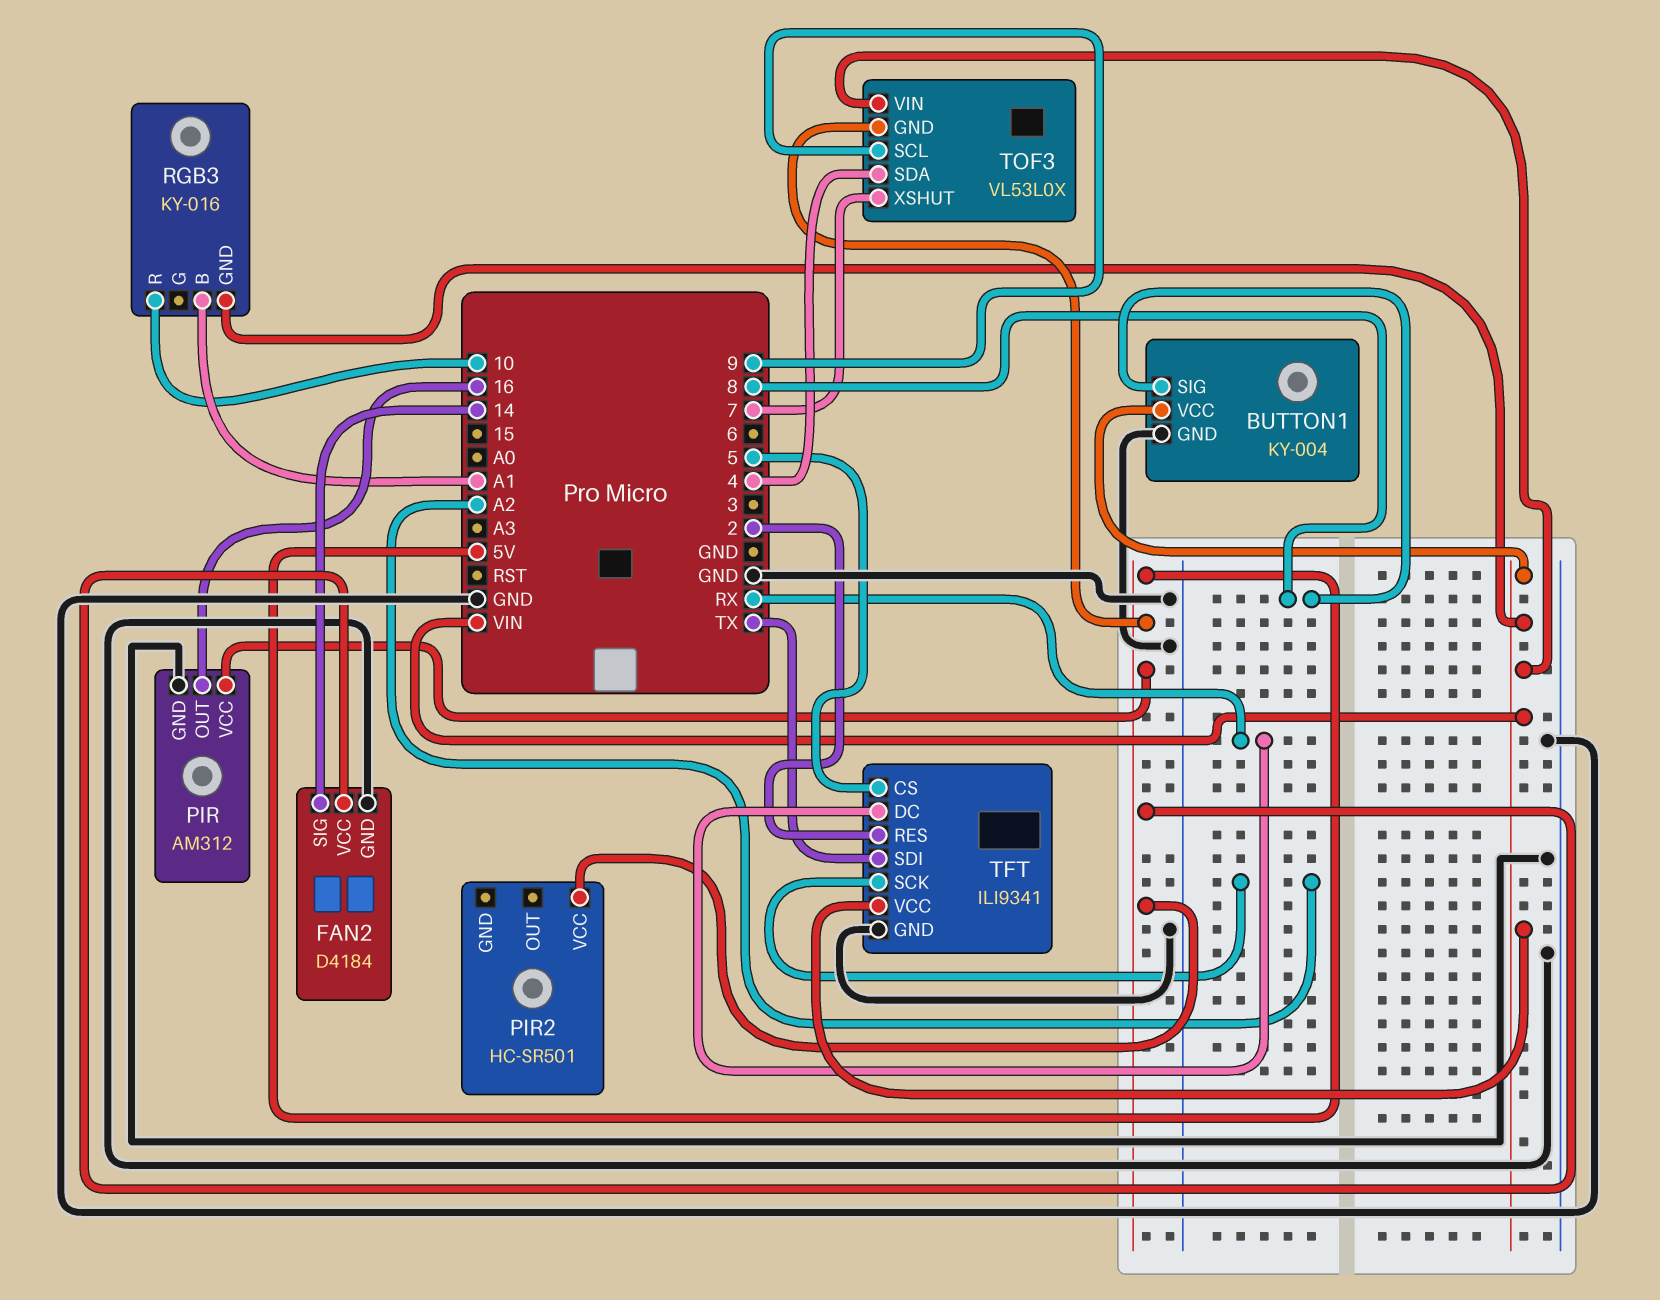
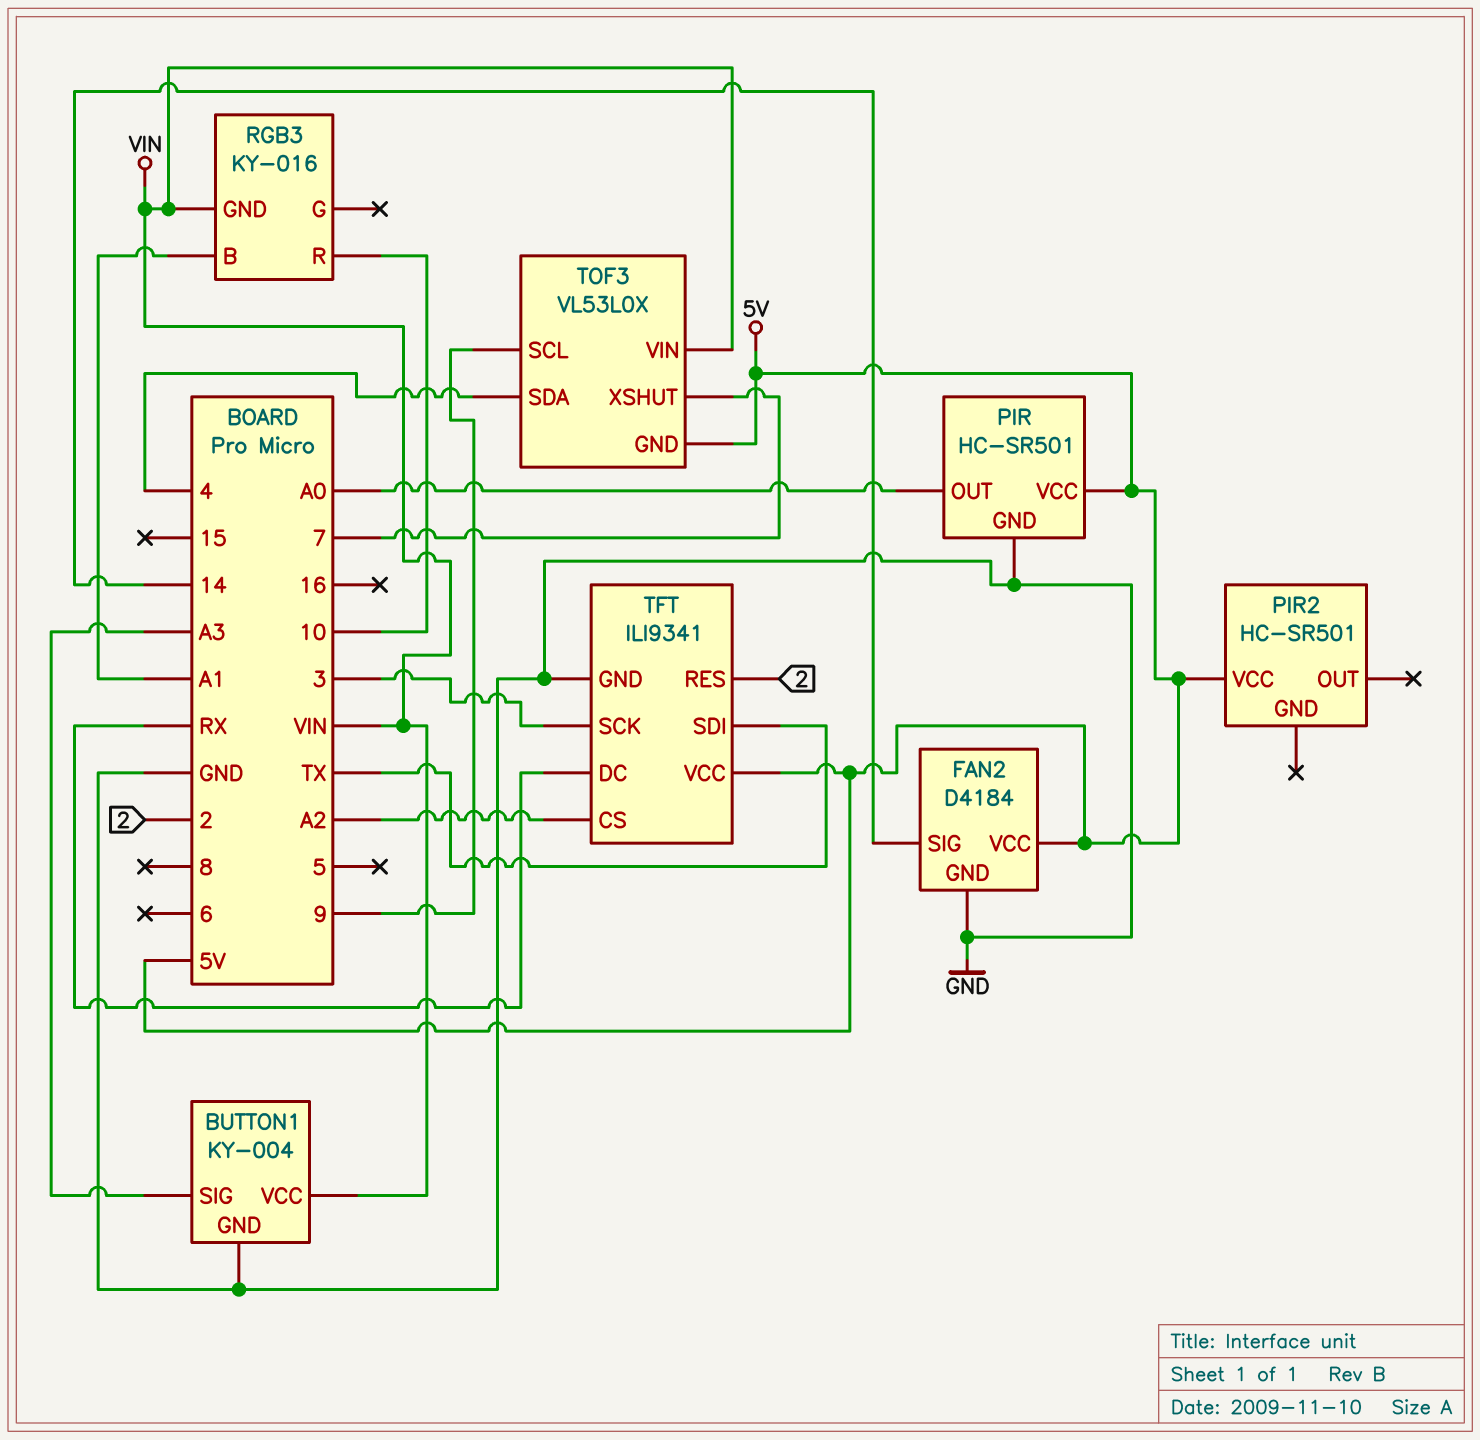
BUTTON1 pin SIG: 8 -> A3
PIR: AM312 -> HC-SR501
PIR pin OUT: 16 -> A0
TFT pin CS: 5 -> A2
TFT pin SCK: A2 -> 3
TFT pin VCC: VIN -> 5V

